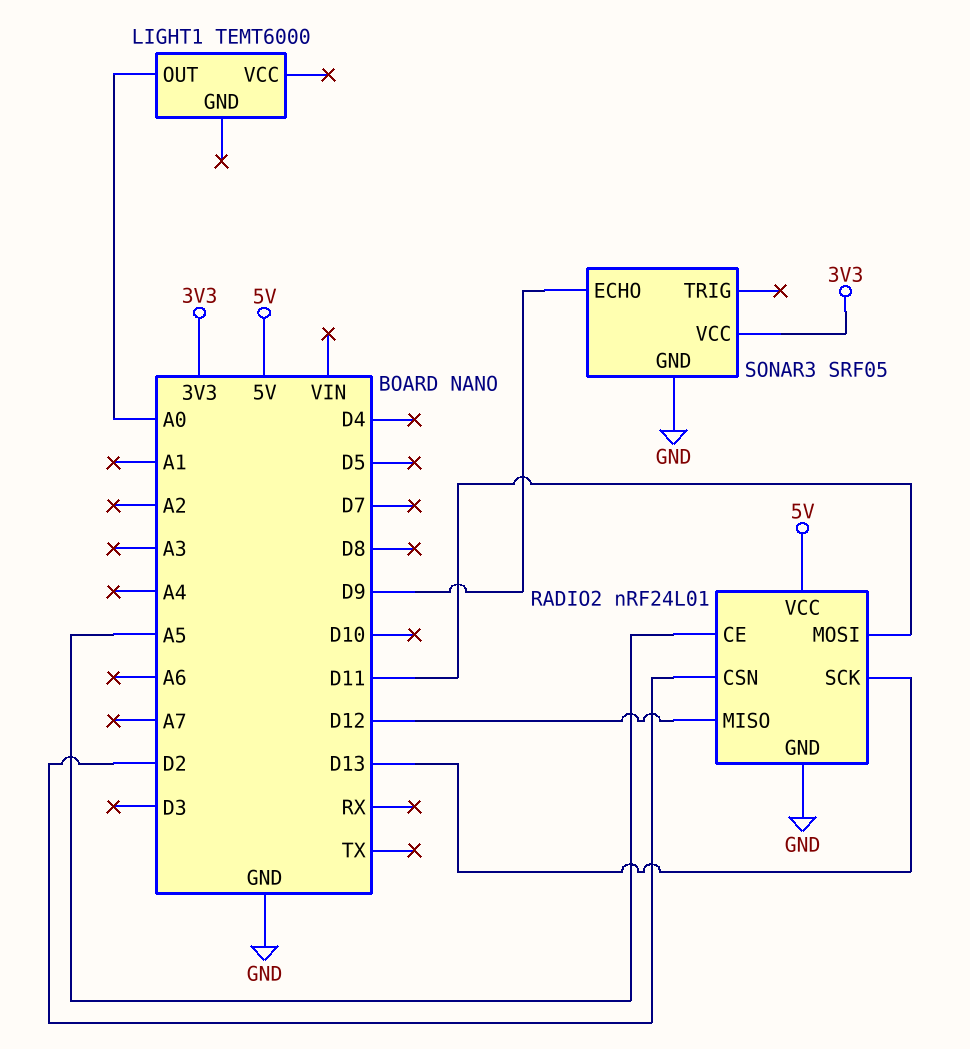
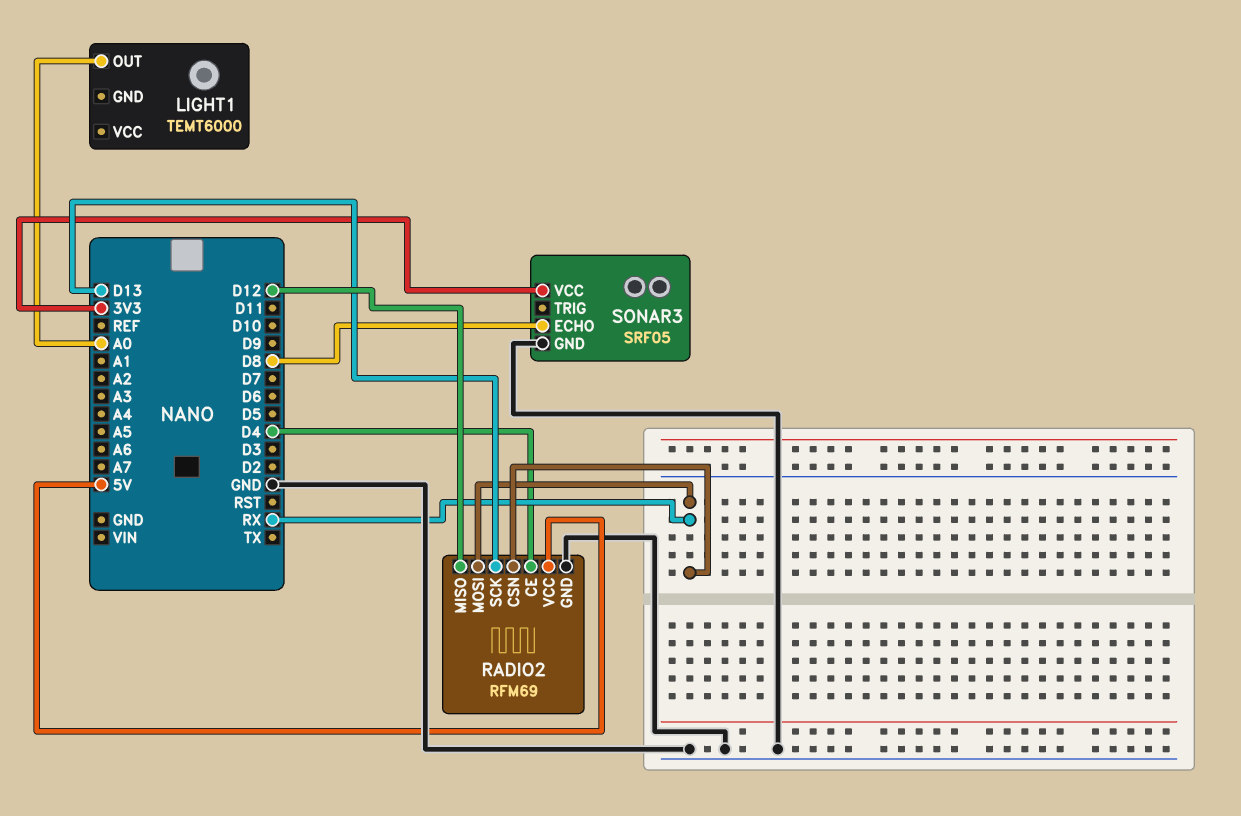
RADIO2: nRF24L01 -> RFM69
RADIO2 pin CE: A5 -> D4
RADIO2 pin CSN: D2 -> RX
RADIO2 pin MOSI: D11 -> RX
SONAR3 pin ECHO: D9 -> D8

